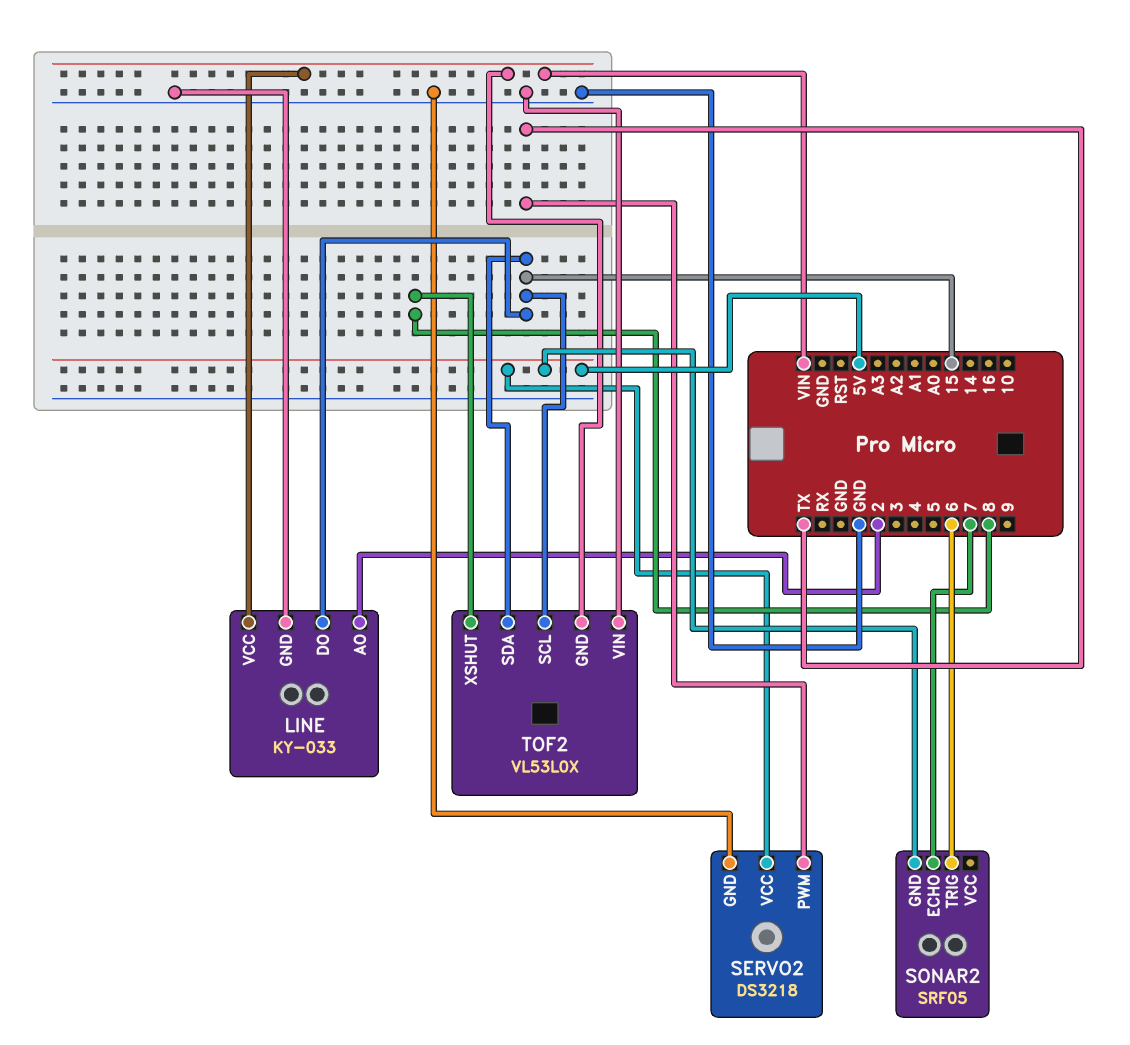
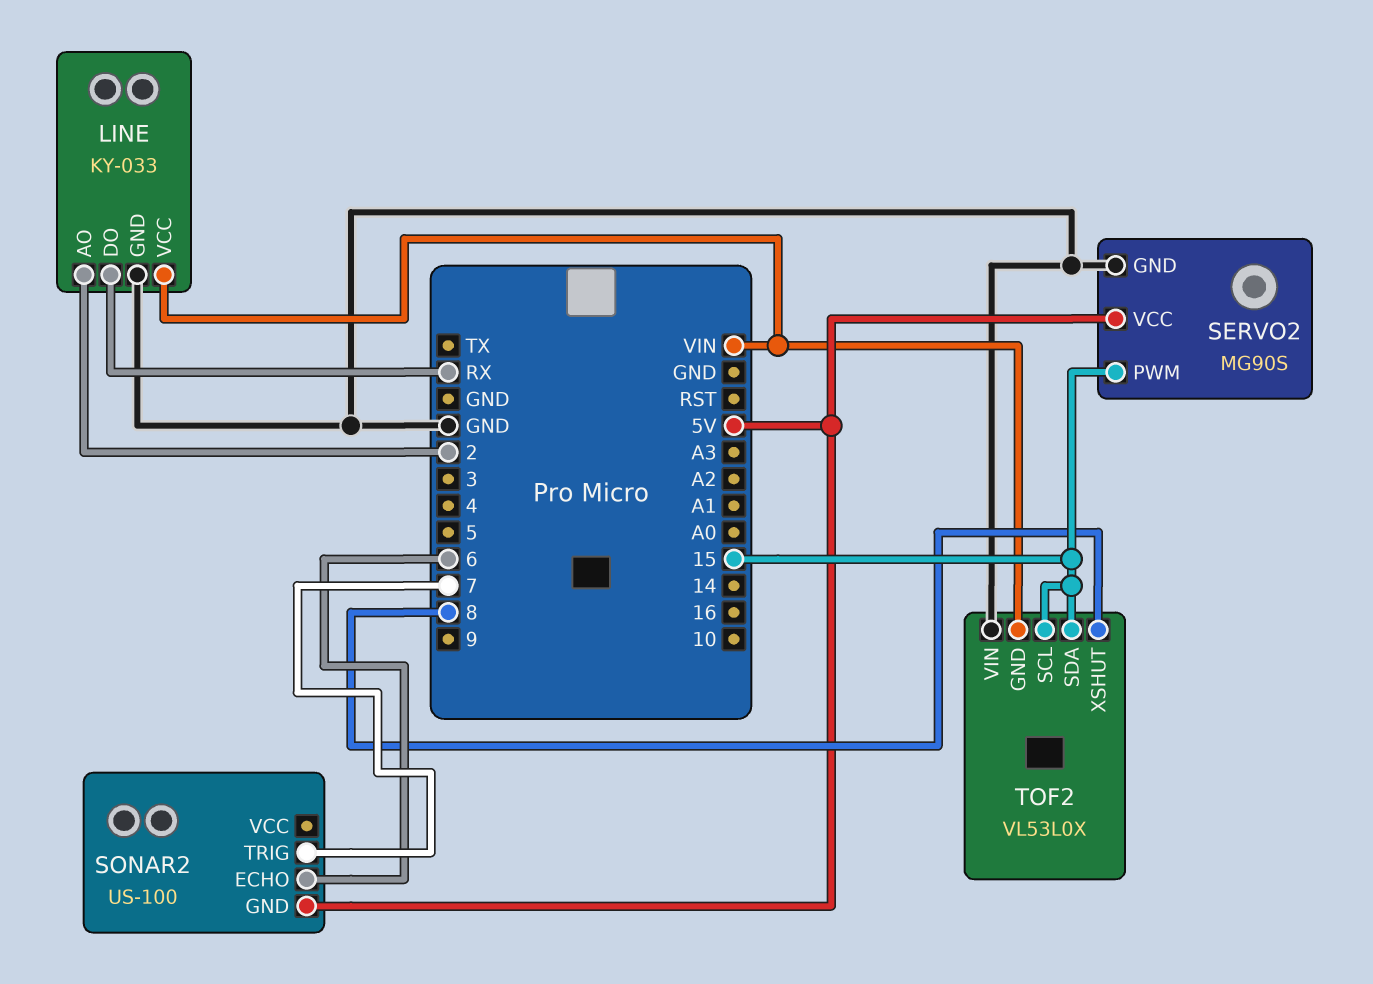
LINE pin DO: 15 -> RX
SERVO2: DS3218 -> MG90S
SERVO2 pin PWM: TX -> 15
SONAR2: SRF05 -> US-100
SONAR2 pin ECHO: 7 -> 6
SONAR2 pin TRIG: 6 -> 7

